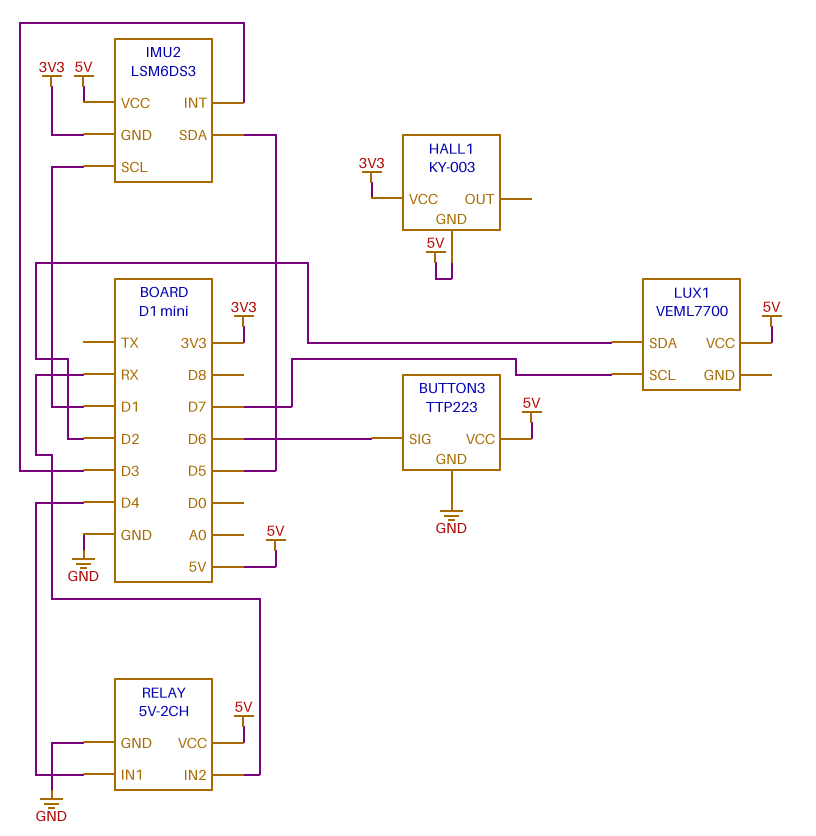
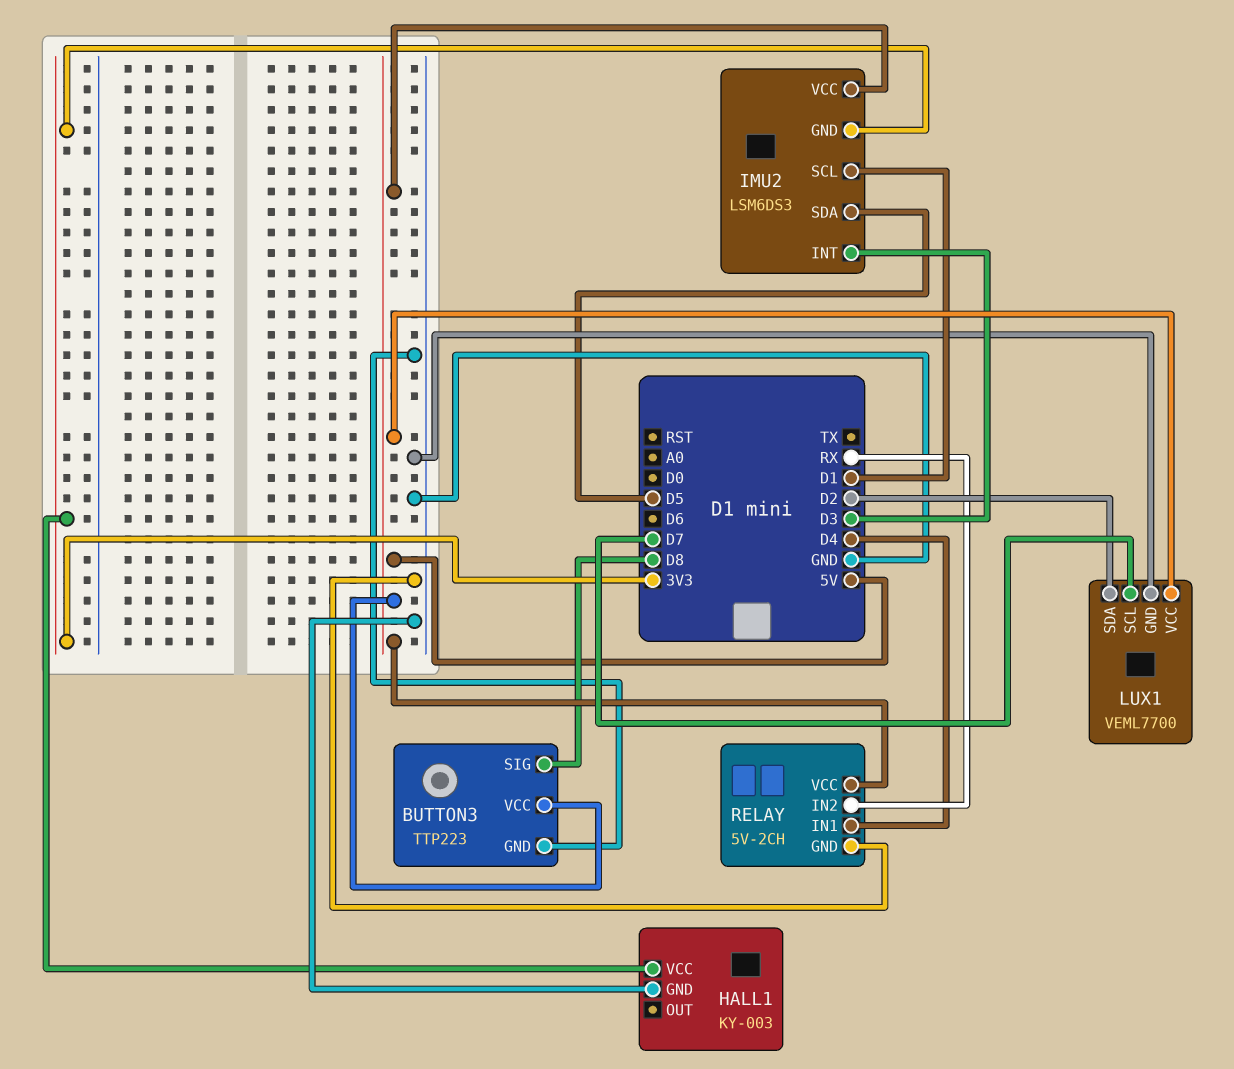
BUTTON3 pin SIG: D6 -> D8
HALL1 pin GND: 5V -> GND
LUX1 pin GND: none -> GND

